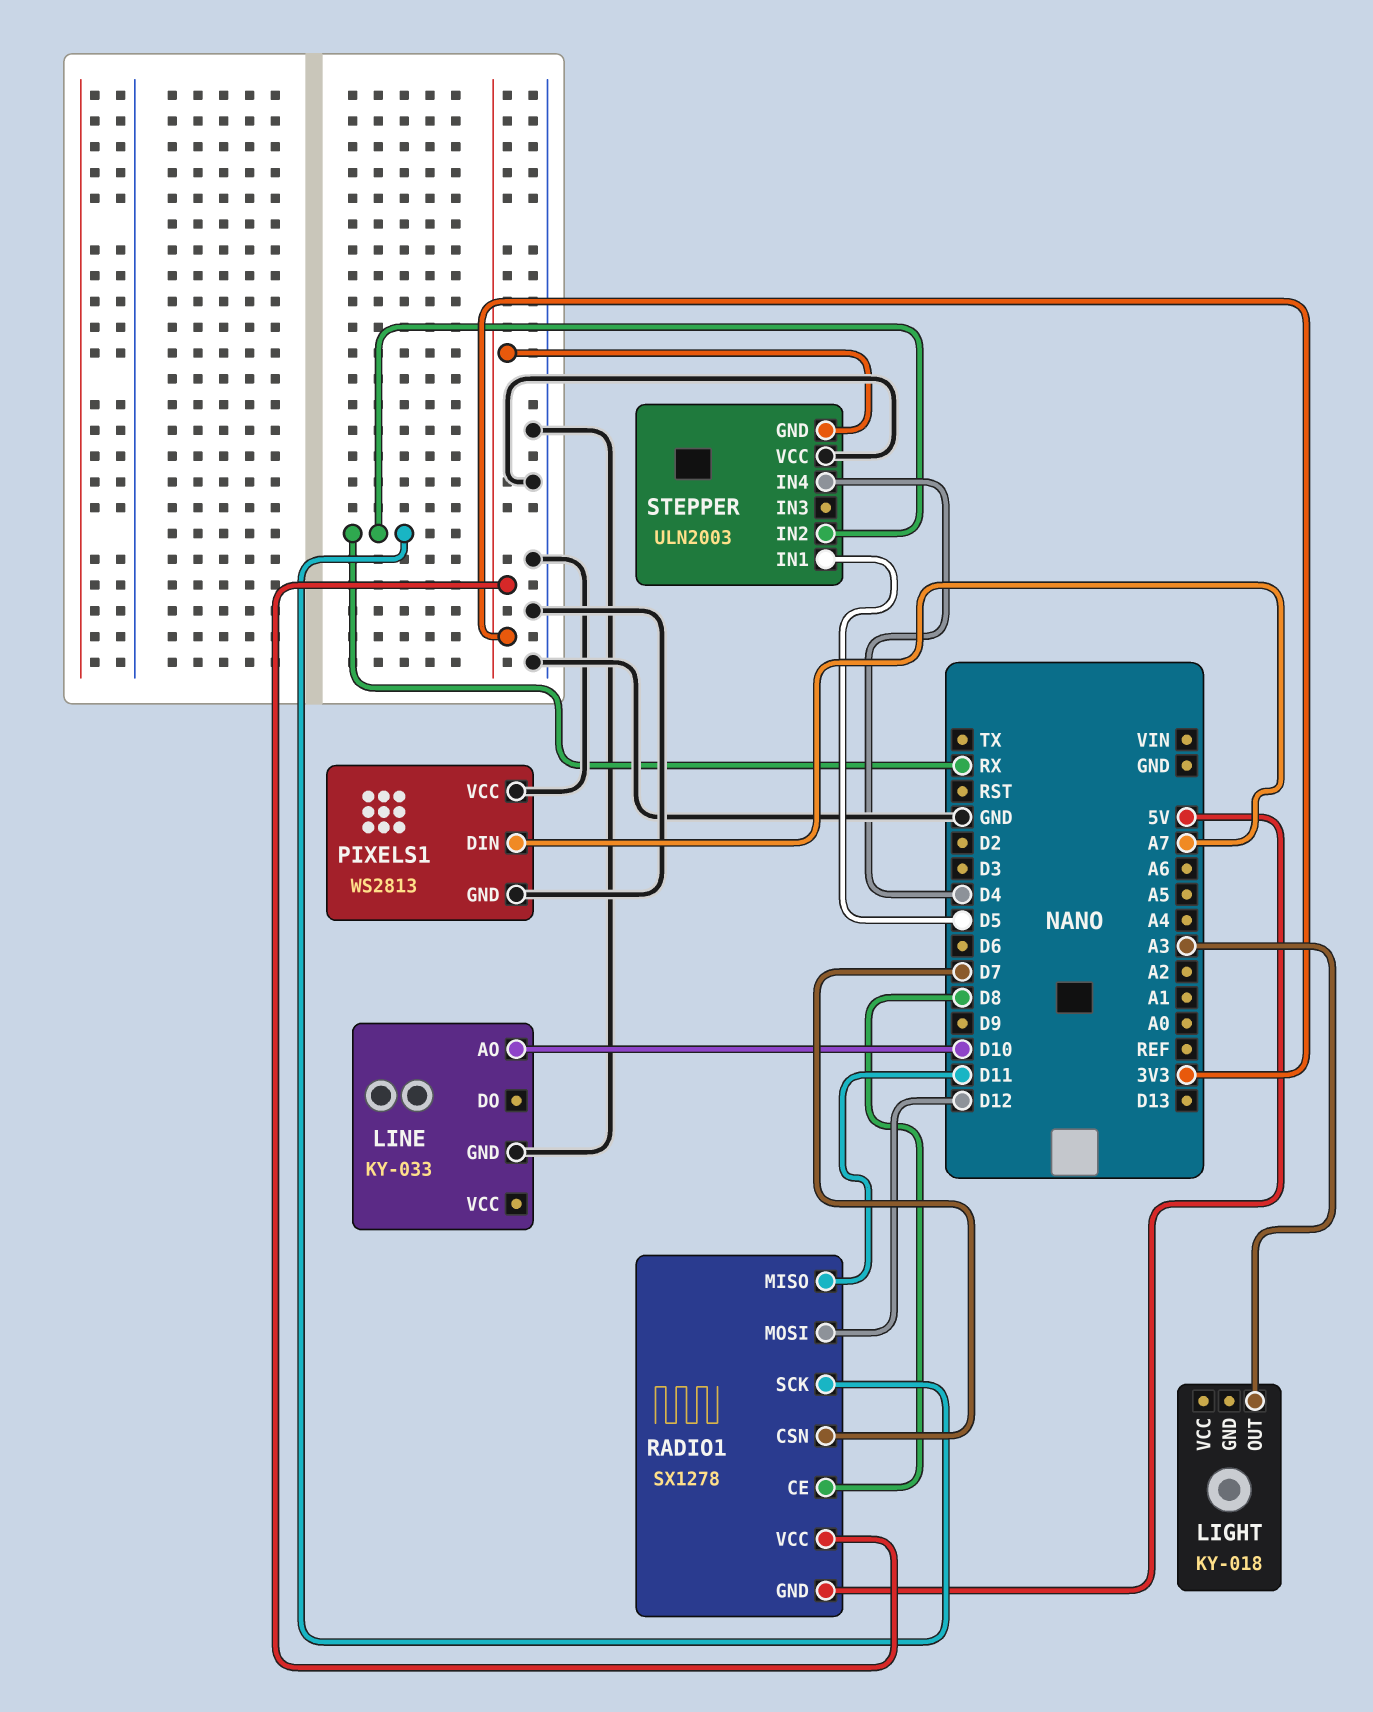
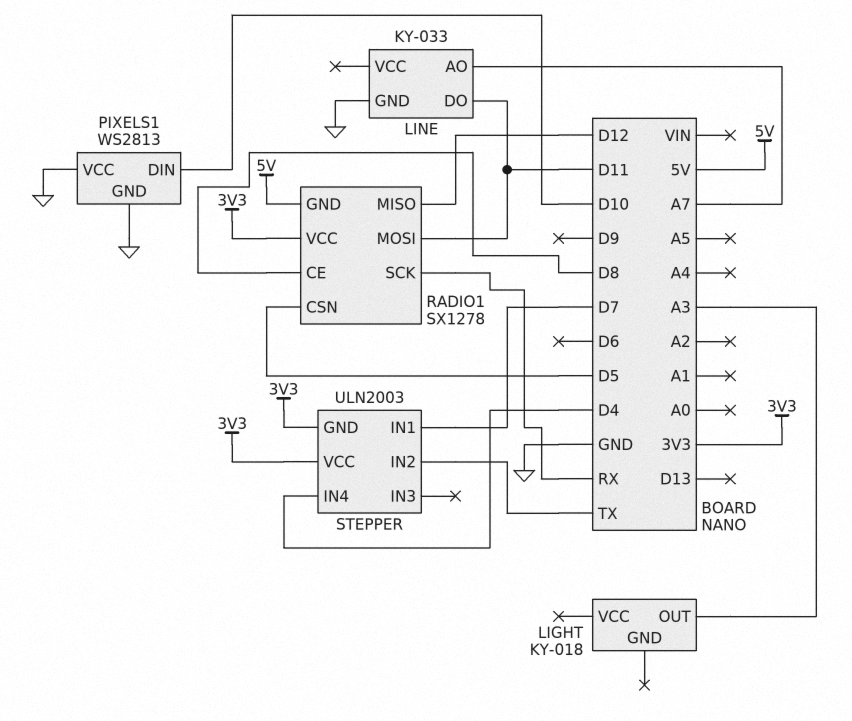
LINE pin AO: D10 -> A7
LINE pin DO: none -> D11
PIXELS1 pin DIN: A7 -> D10
RADIO1 pin CSN: D7 -> D5
RADIO1 pin MISO: D11 -> D12
RADIO1 pin MOSI: D12 -> D11
STEPPER pin IN1: D5 -> D7
STEPPER pin IN2: RX -> TX
STEPPER pin VCC: GND -> 3V3

